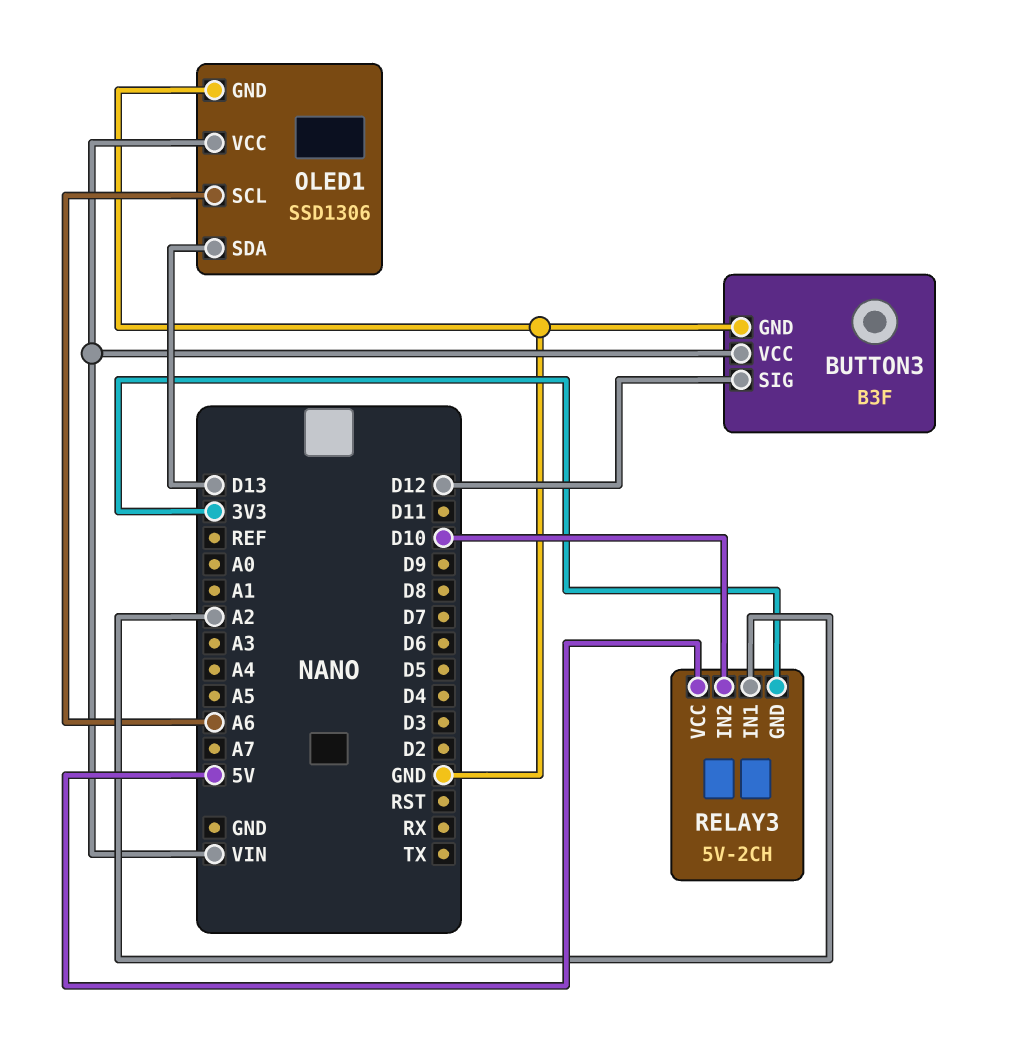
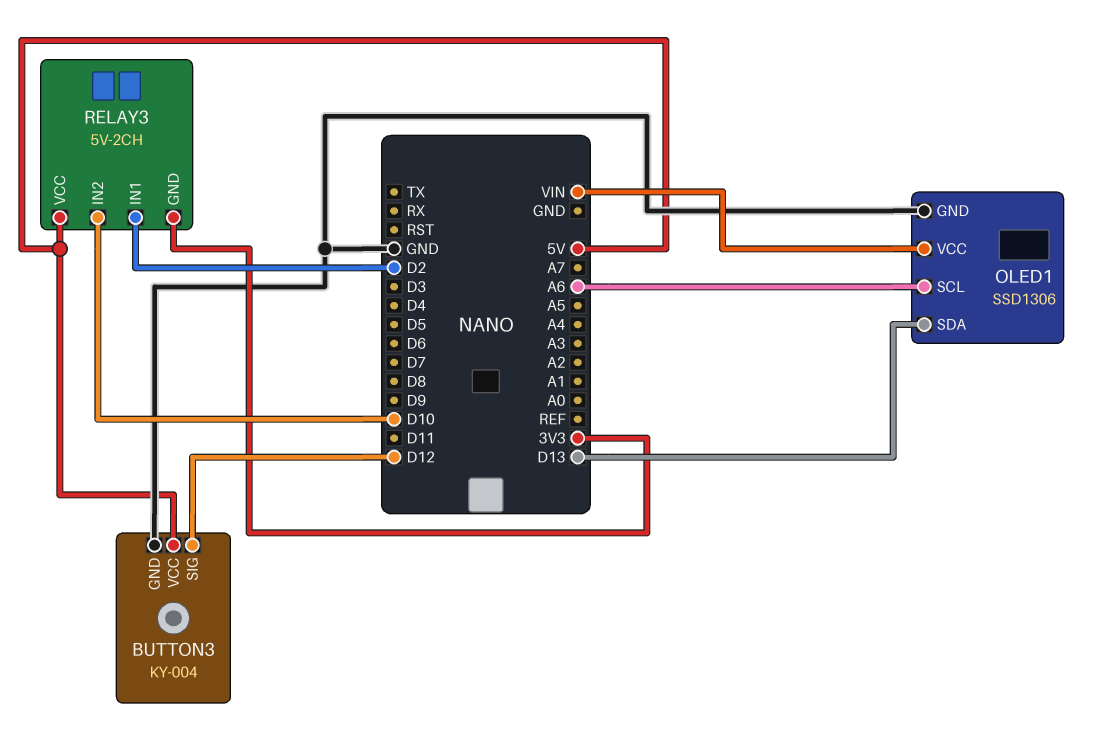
BUTTON3: B3F -> KY-004
BUTTON3 pin VCC: VIN -> 5V
RELAY3 pin IN1: A2 -> D2

